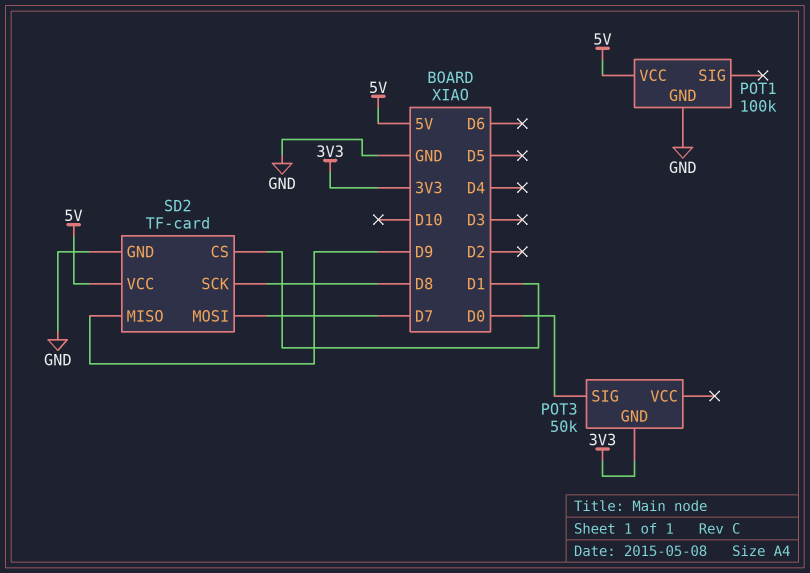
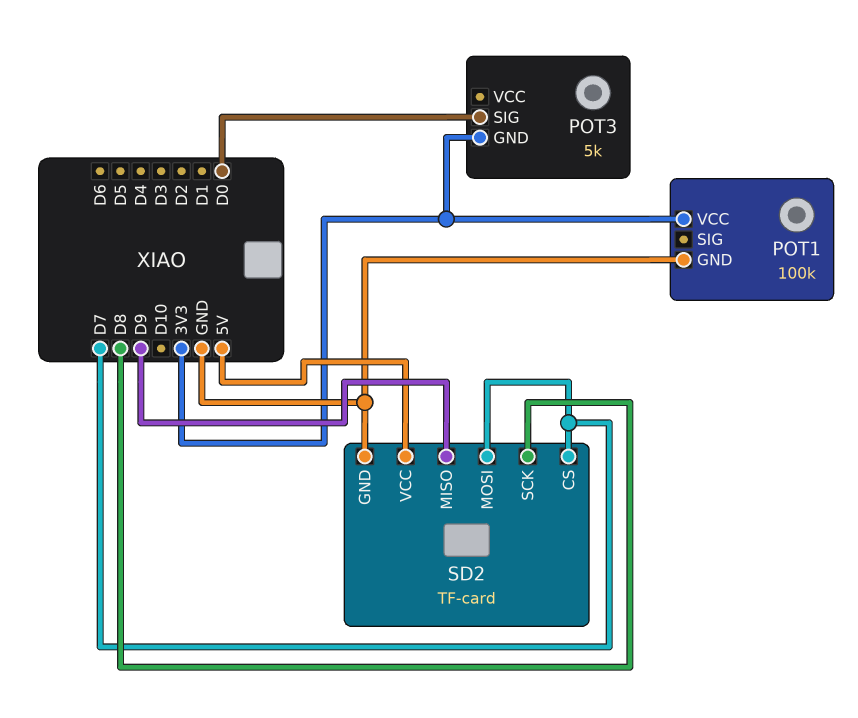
POT1 pin VCC: 5V -> 3V3
POT3: 50k -> 5k
SD2 pin CS: D1 -> D7

